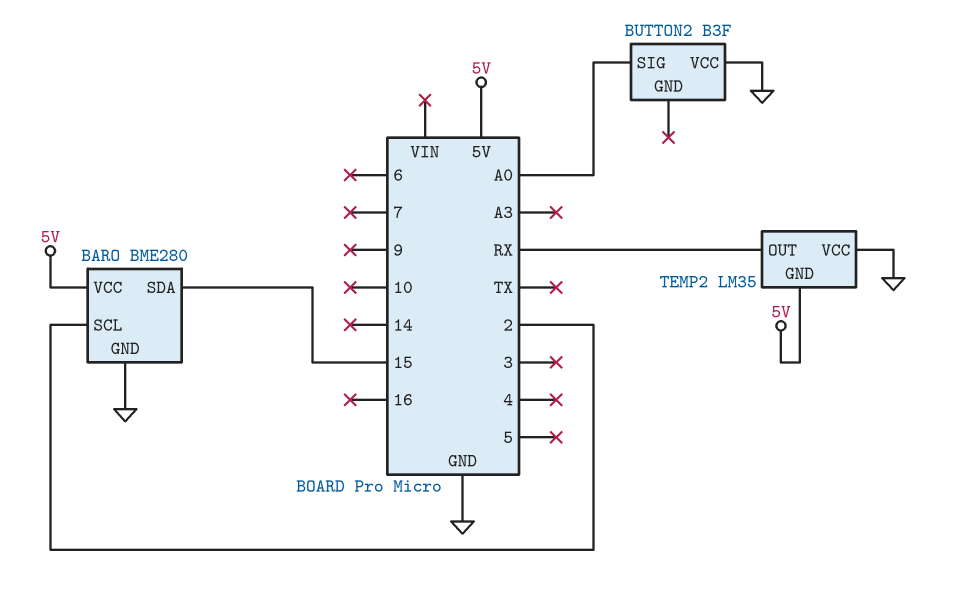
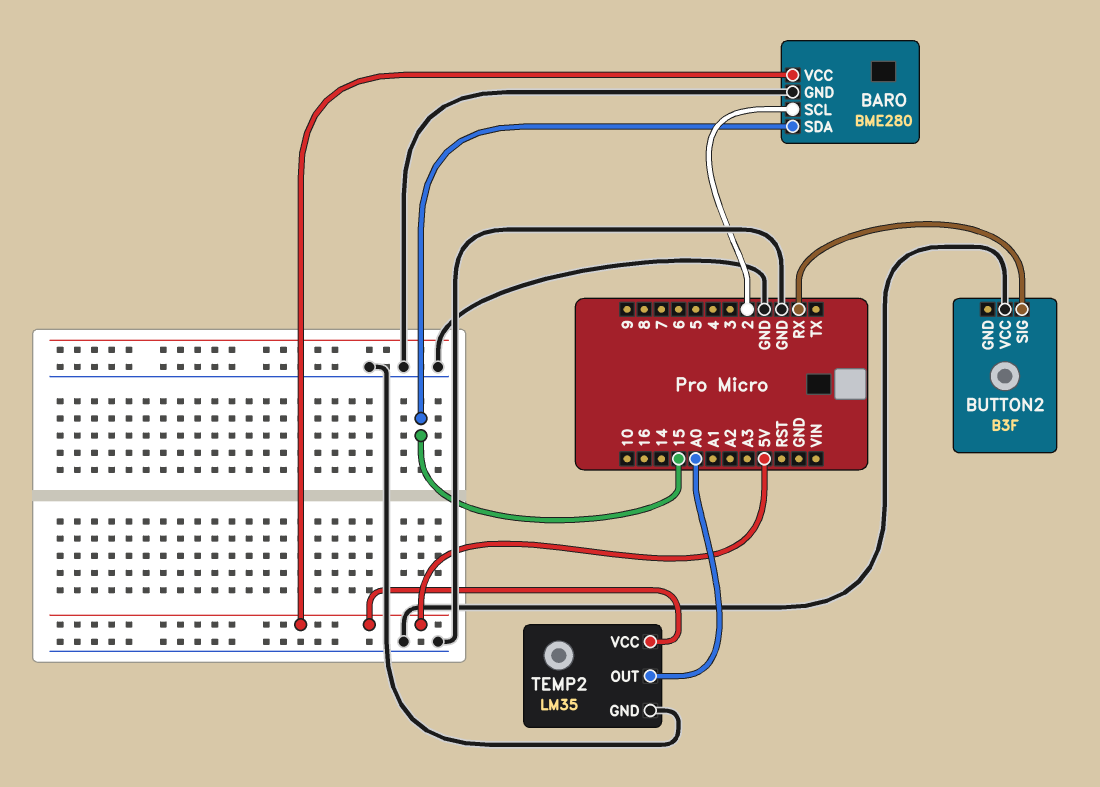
BUTTON2 pin SIG: A0 -> RX
TEMP2 pin GND: 5V -> GND
TEMP2 pin OUT: RX -> A0
TEMP2 pin VCC: GND -> 5V

